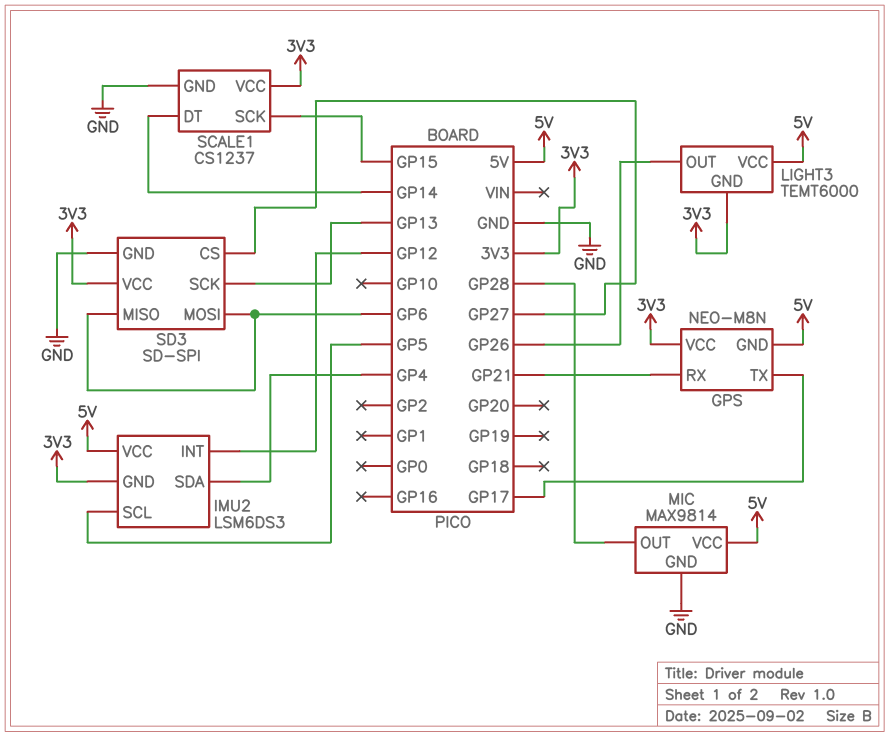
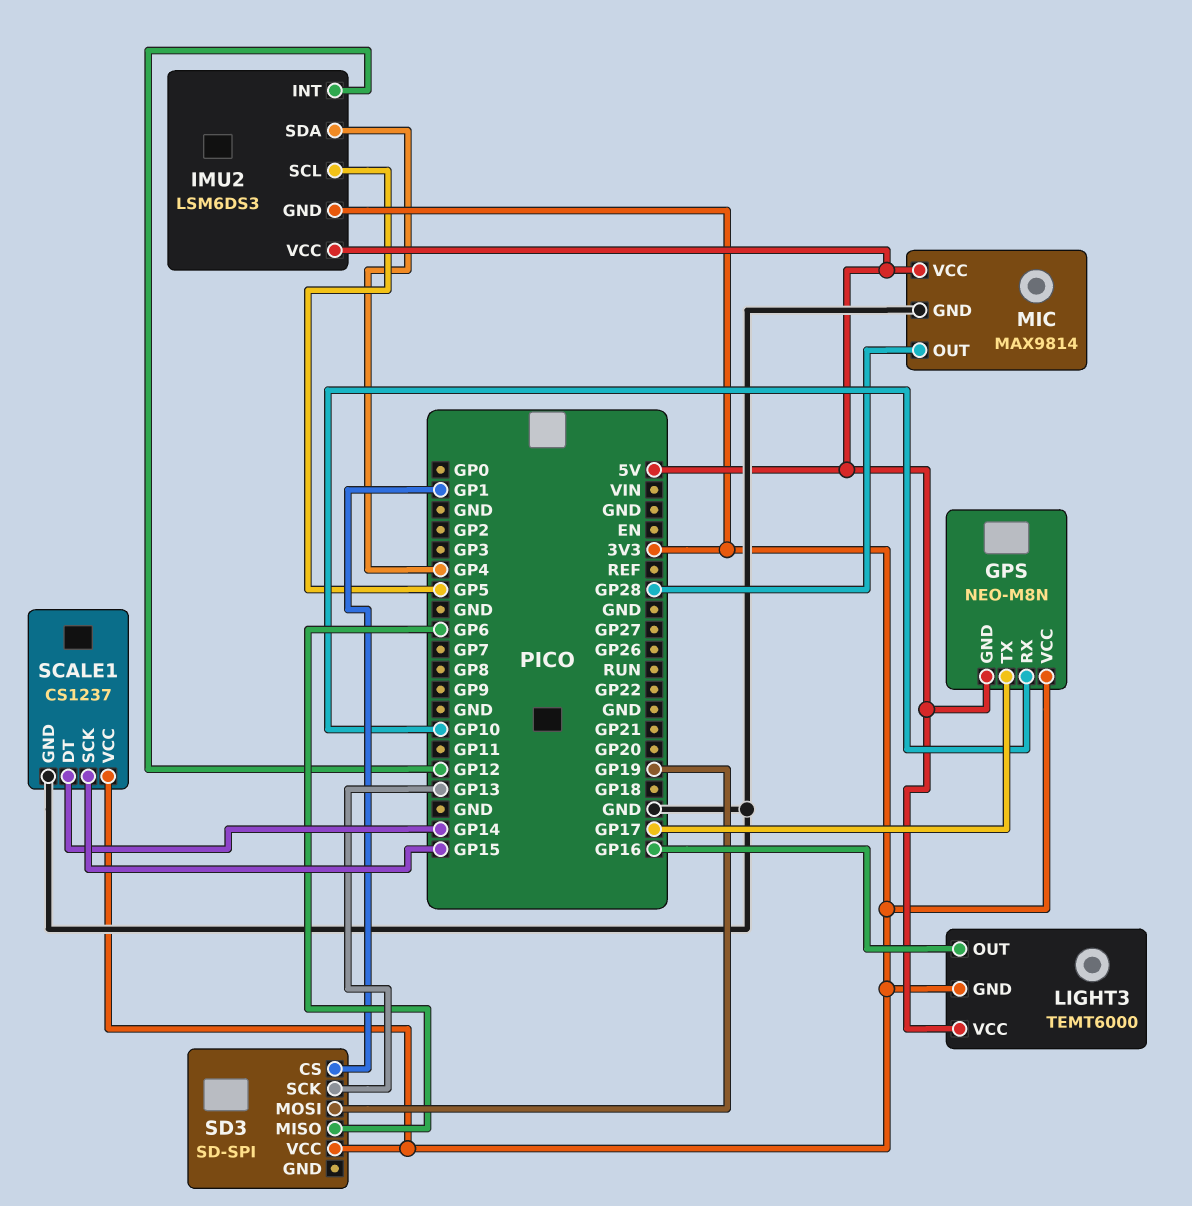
GPS pin RX: GP21 -> GP10
LIGHT3 pin OUT: GP26 -> GP16
SD3 pin CS: GP27 -> GP1
SD3 pin GND: GND -> none
SD3 pin MOSI: GP6 -> GP19

